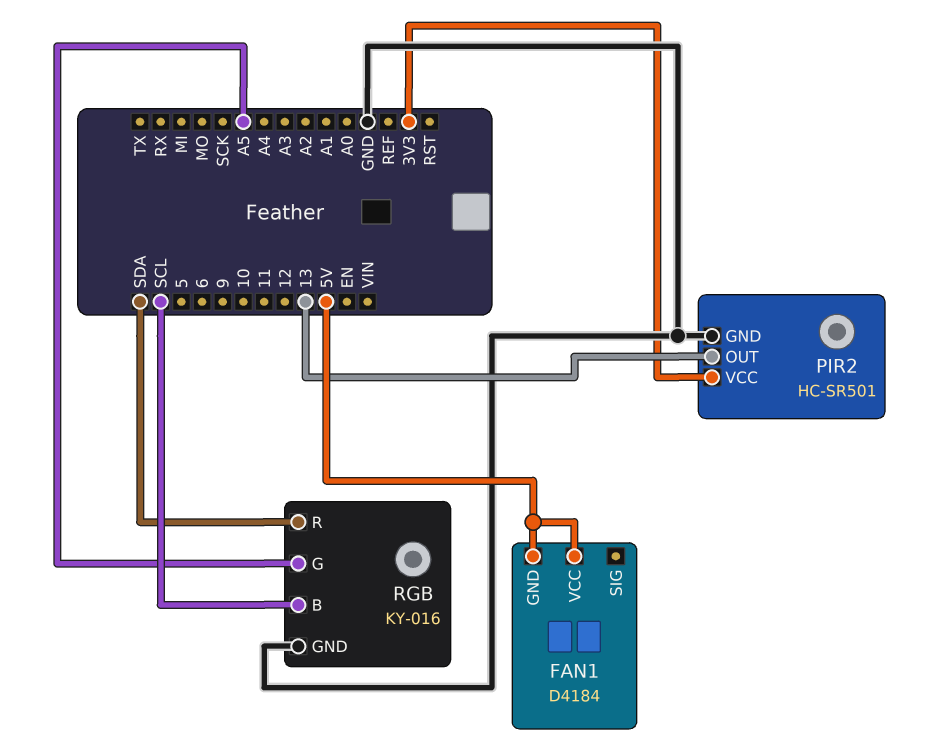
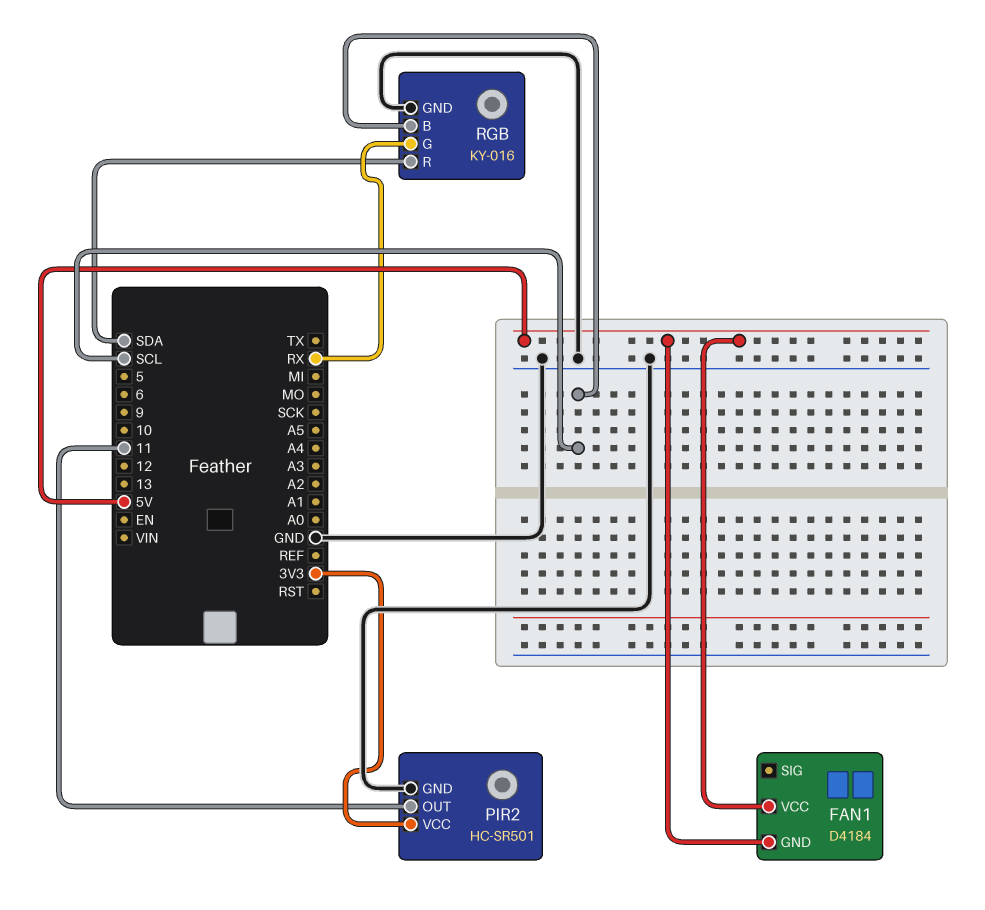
PIR2 pin OUT: 13 -> 11
RGB pin G: A5 -> RX

